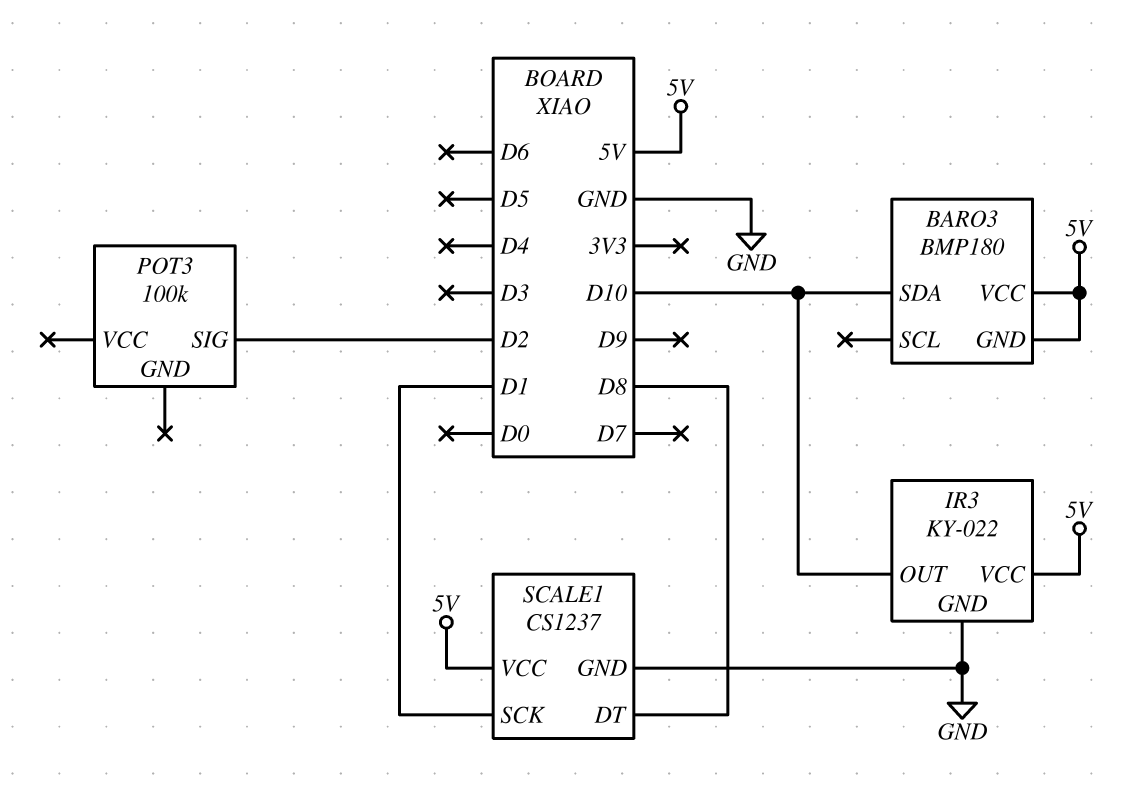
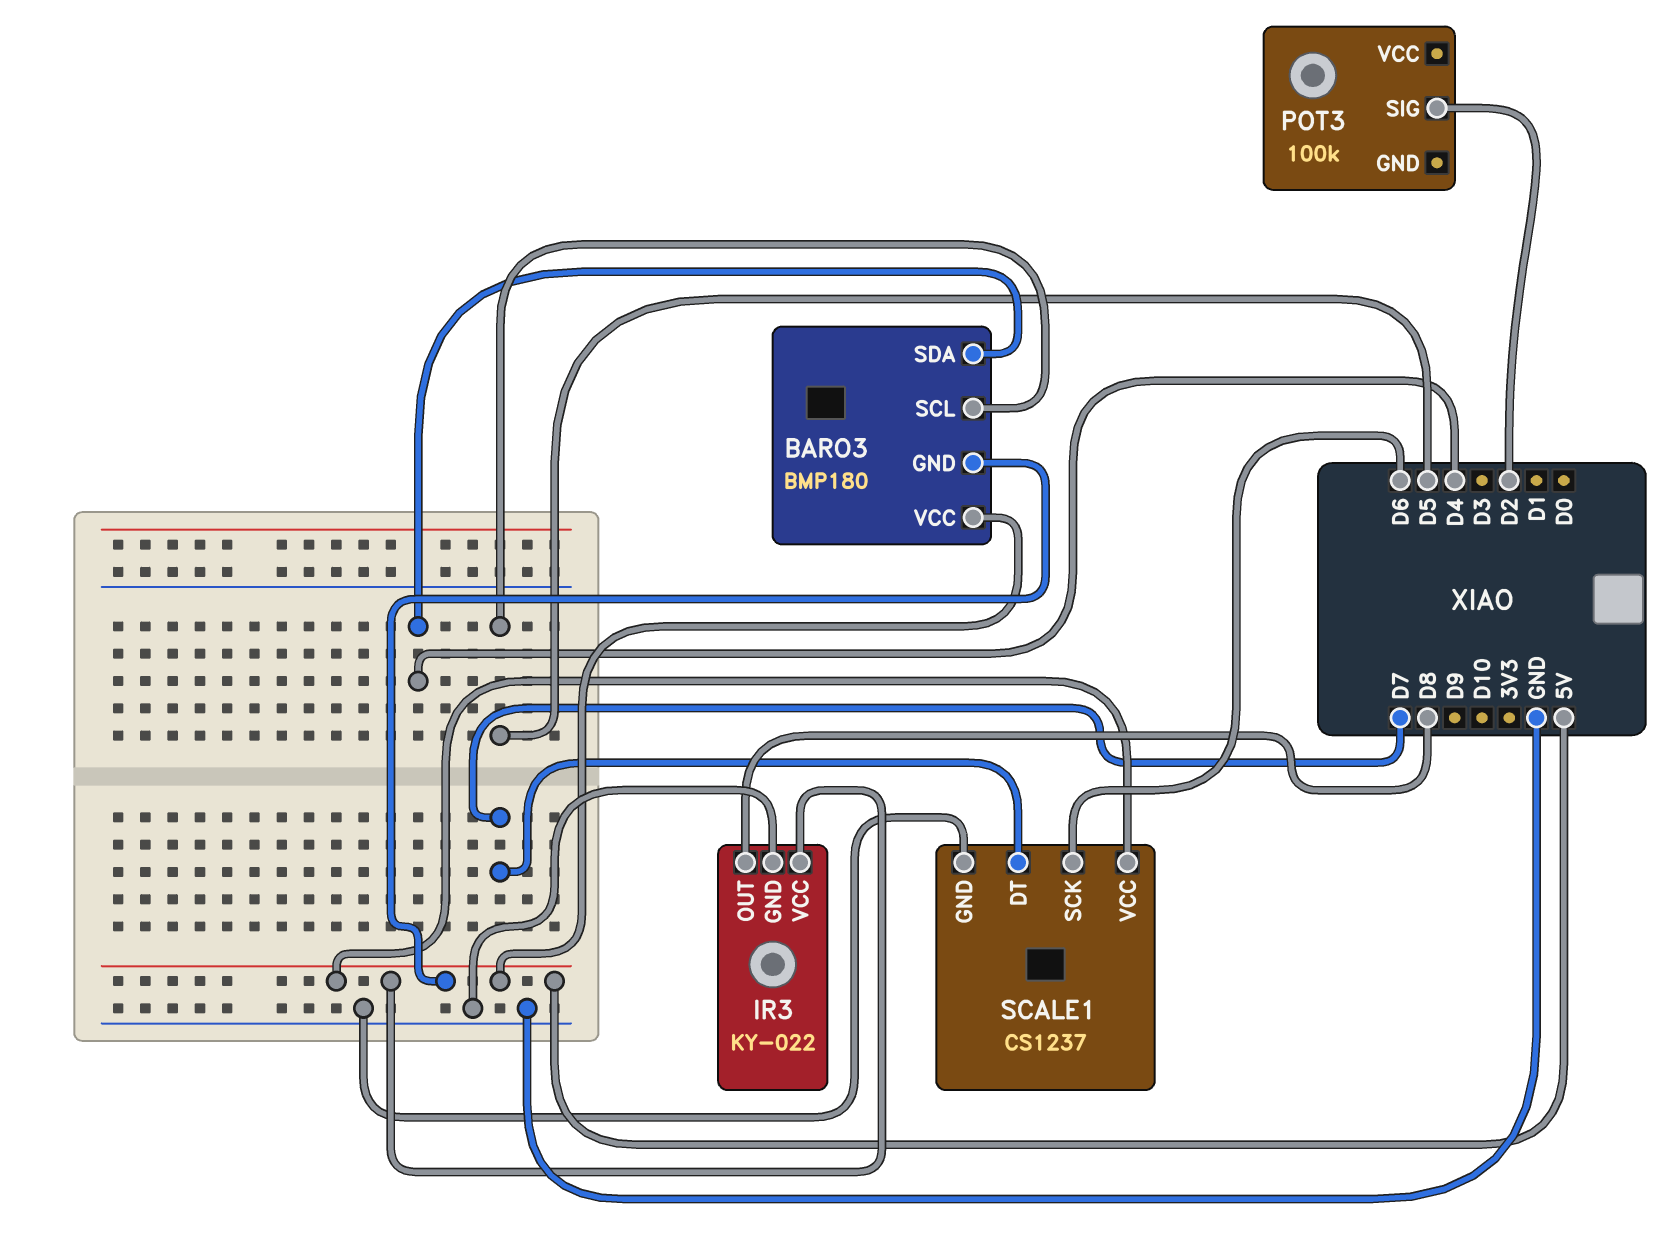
BARO3 pin SCL: none -> D5
BARO3 pin SDA: D10 -> D4
IR3 pin OUT: D10 -> D8
SCALE1 pin DT: D8 -> D7
SCALE1 pin SCK: D1 -> D6

